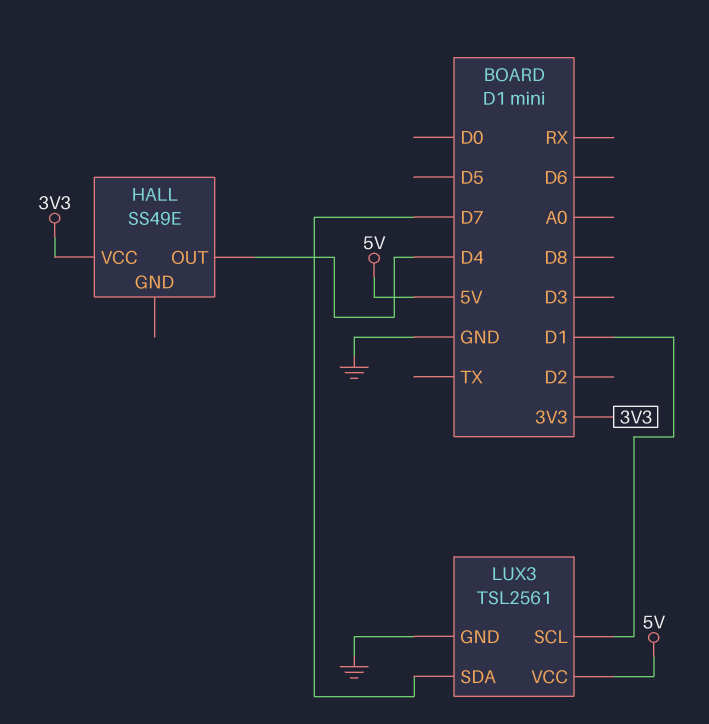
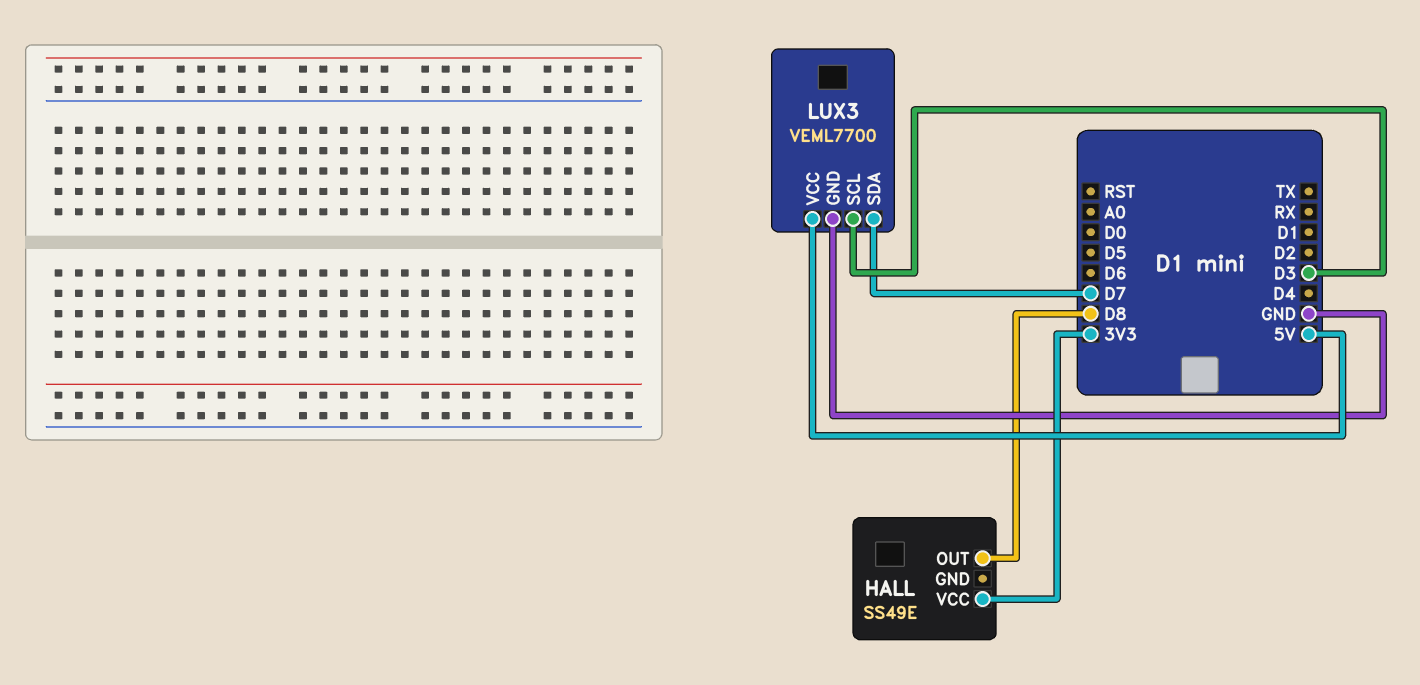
HALL pin OUT: D4 -> D8
LUX3: TSL2561 -> VEML7700
LUX3 pin SCL: D1 -> D3

